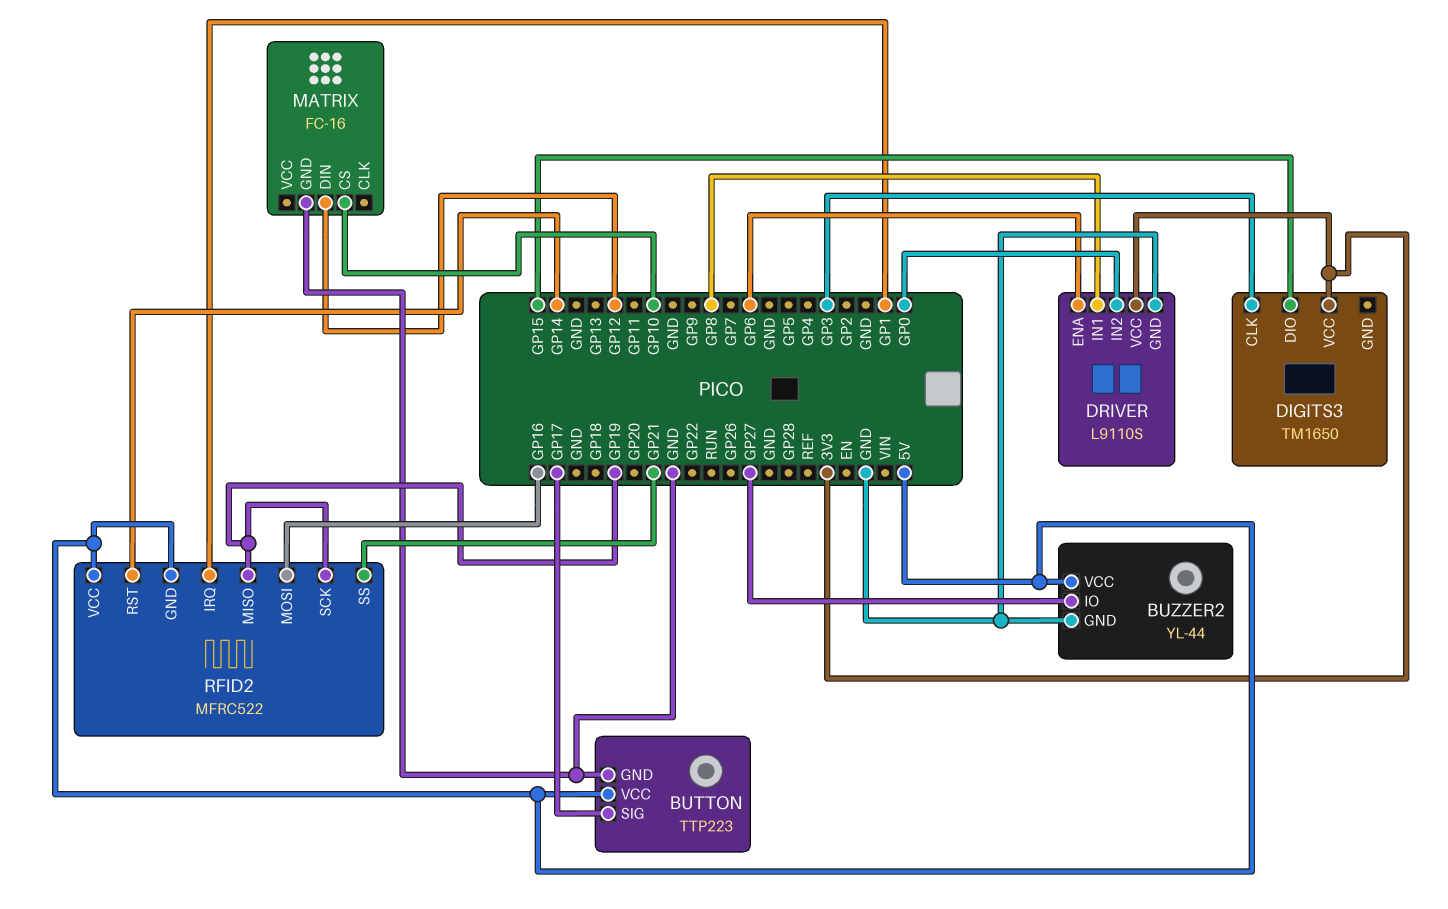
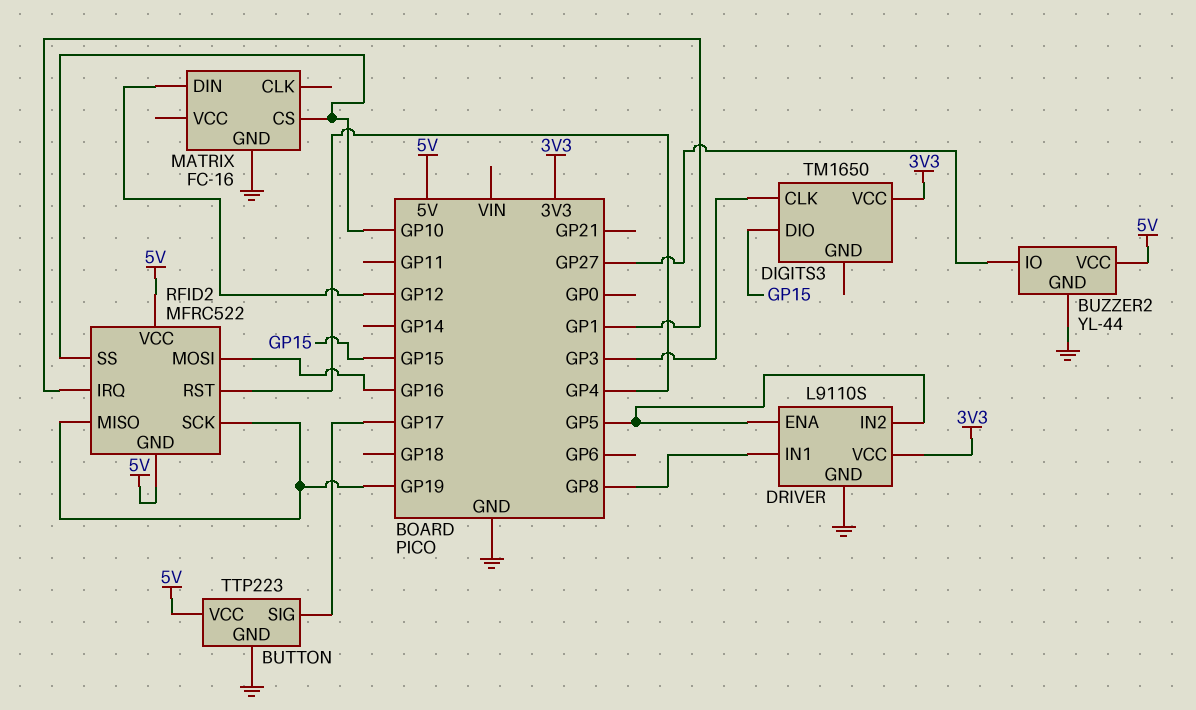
DRIVER pin ENA: GP6 -> GP5
DRIVER pin IN2: GP0 -> GP5
RFID2 pin RST: GP14 -> GP4
RFID2 pin SS: GP21 -> GP10

